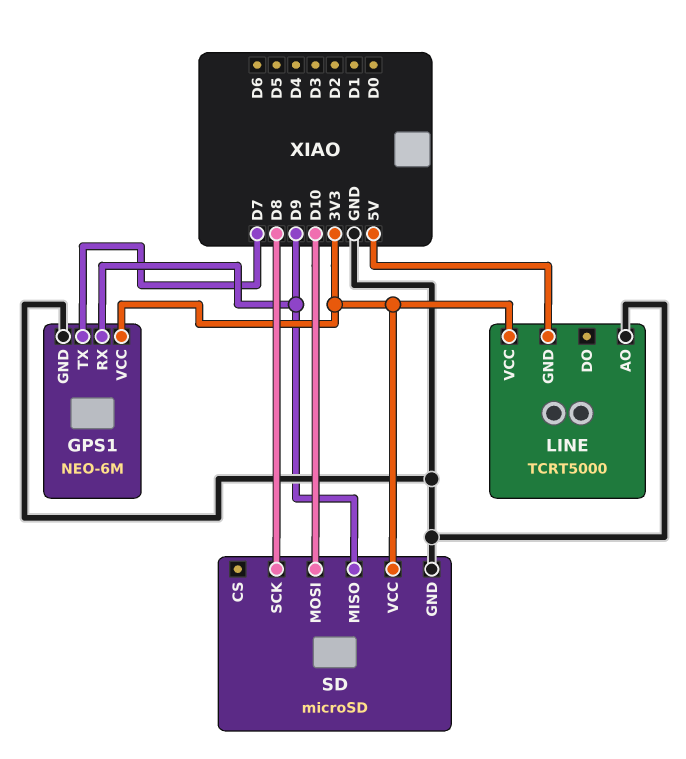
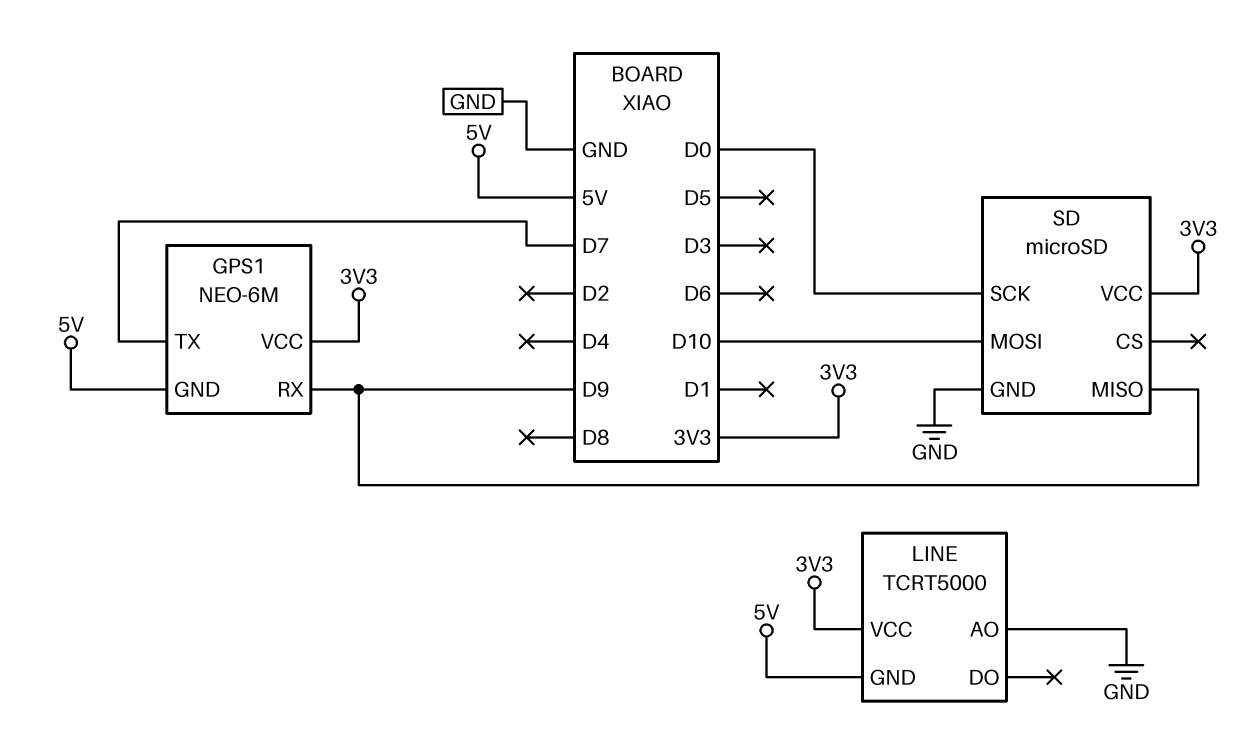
GPS1 pin GND: GND -> 5V
SD pin SCK: D8 -> D0

